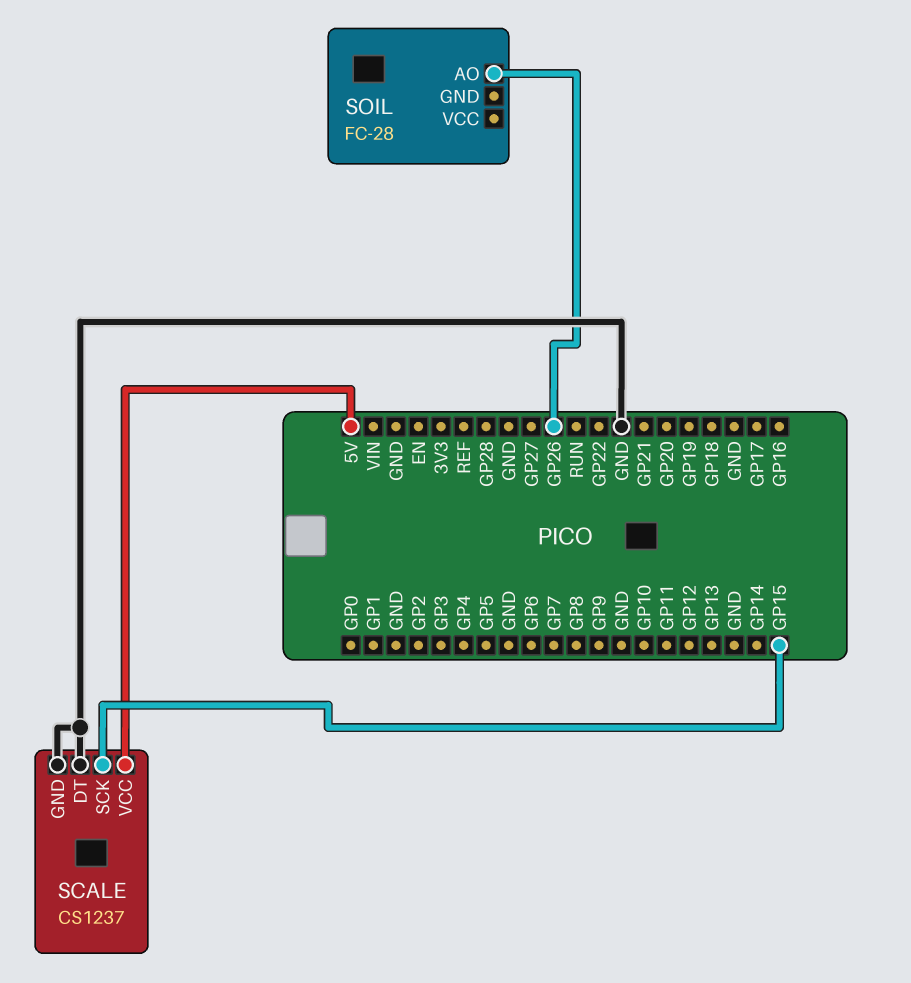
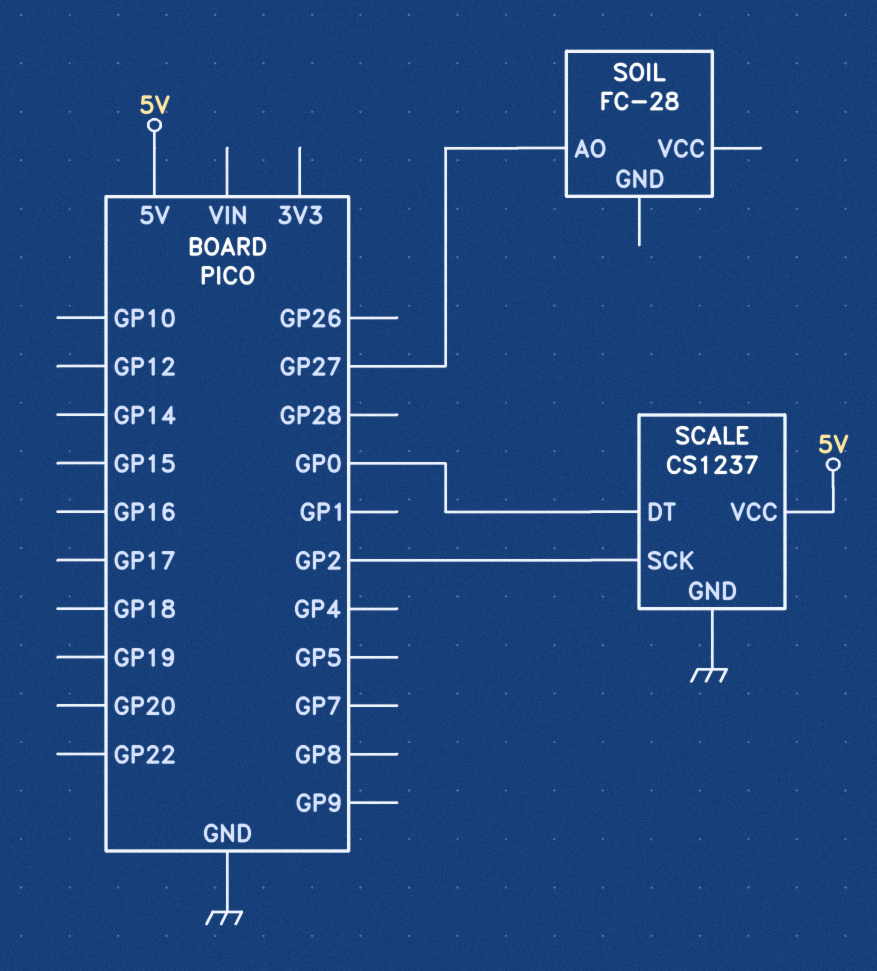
SCALE pin DT: GND -> GP0
SCALE pin SCK: GP15 -> GP2
SOIL pin AO: GP26 -> GP27

